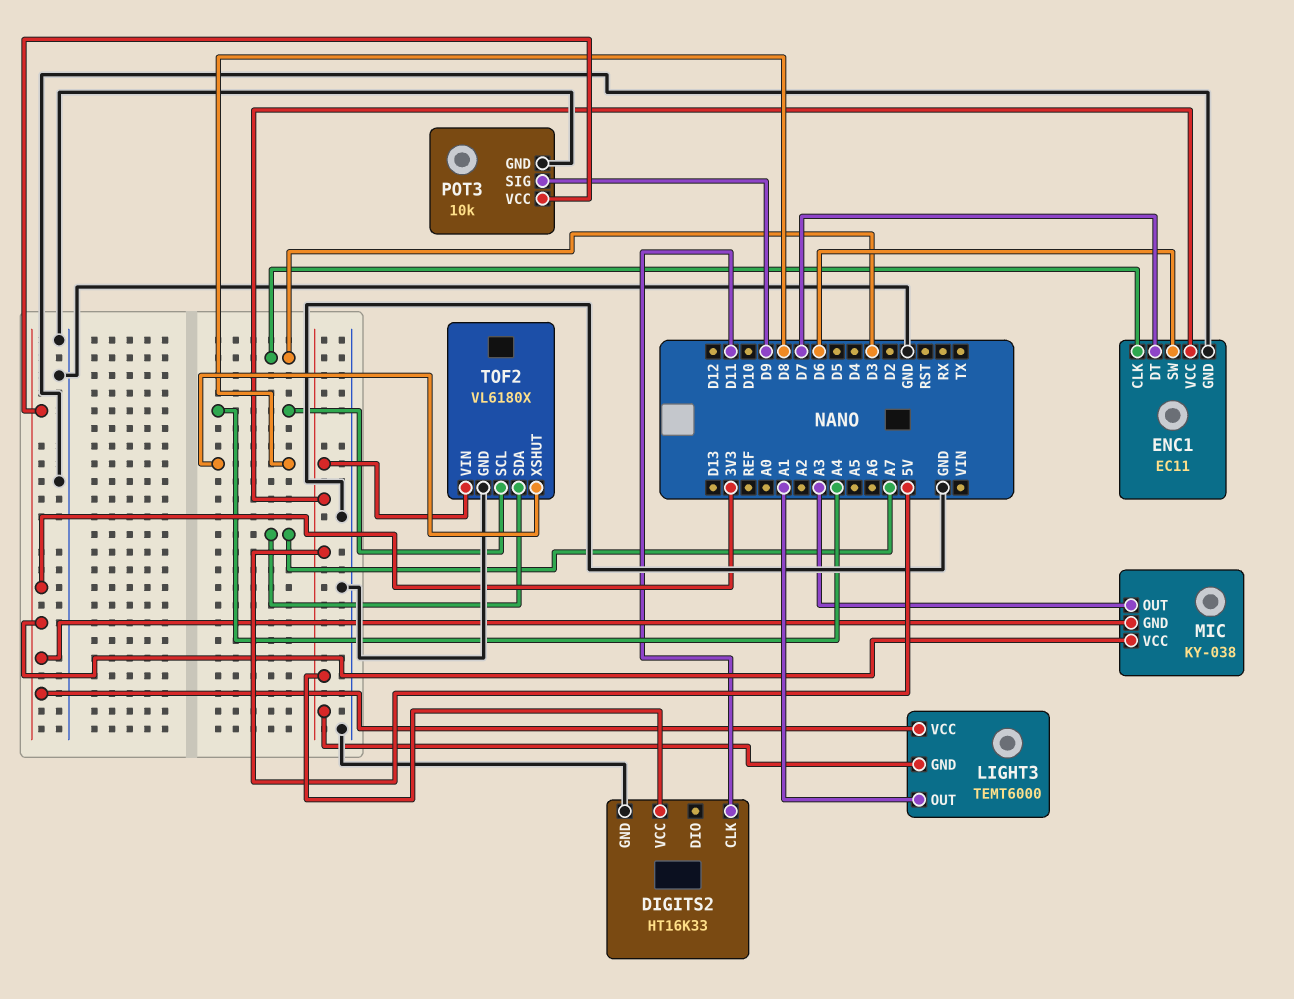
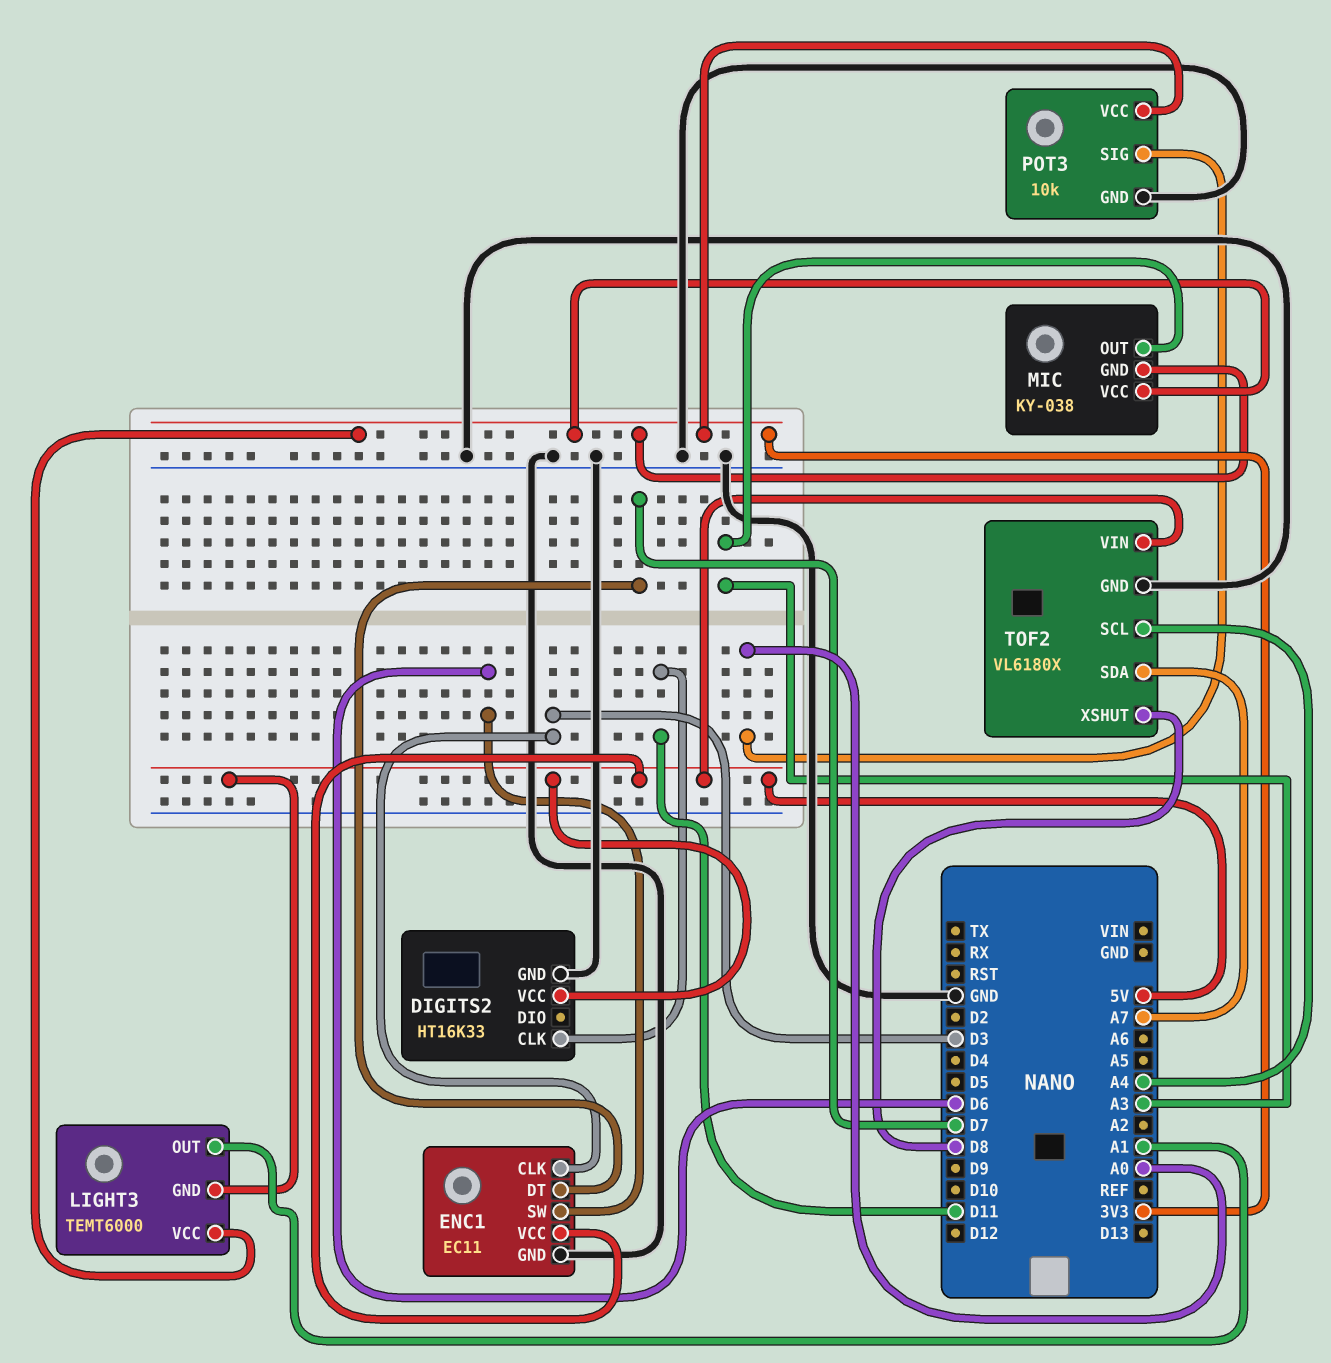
POT3 pin SIG: D9 -> A0

